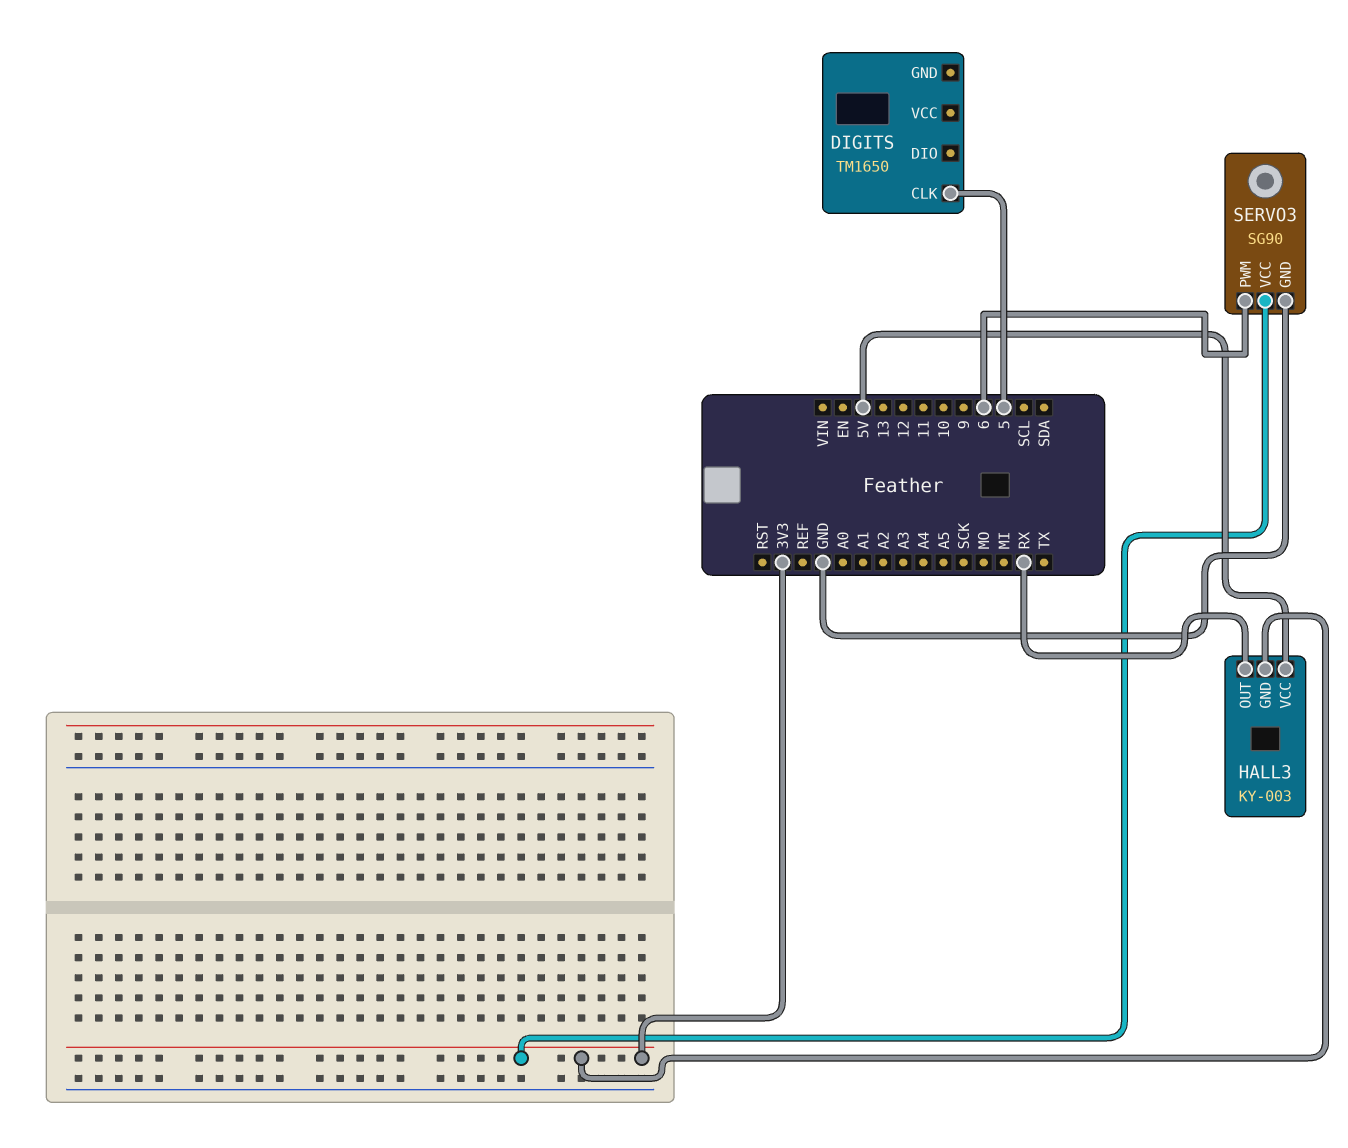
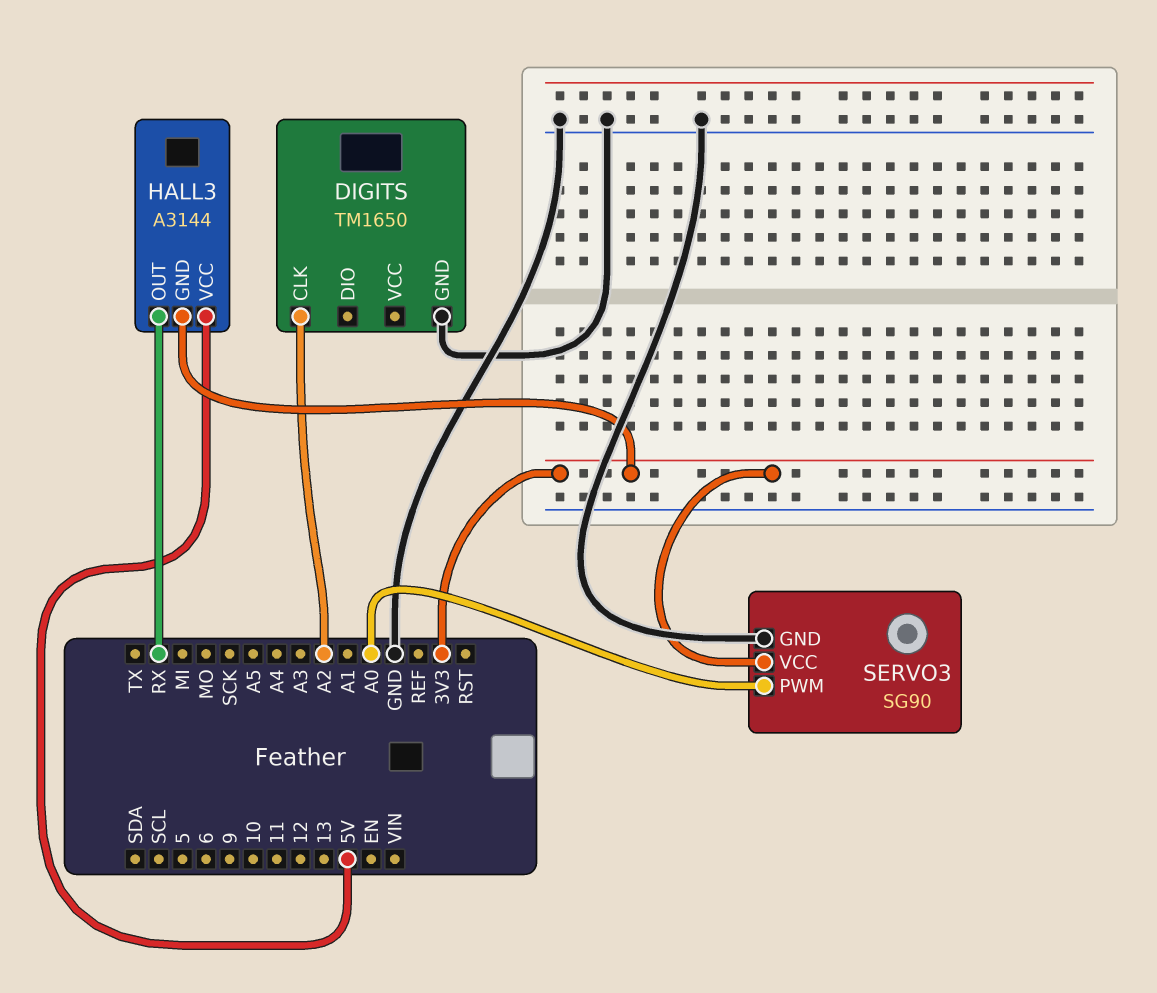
DIGITS pin CLK: 5 -> A2
DIGITS pin GND: none -> GND
HALL3: KY-003 -> A3144
SERVO3 pin PWM: 6 -> A0

